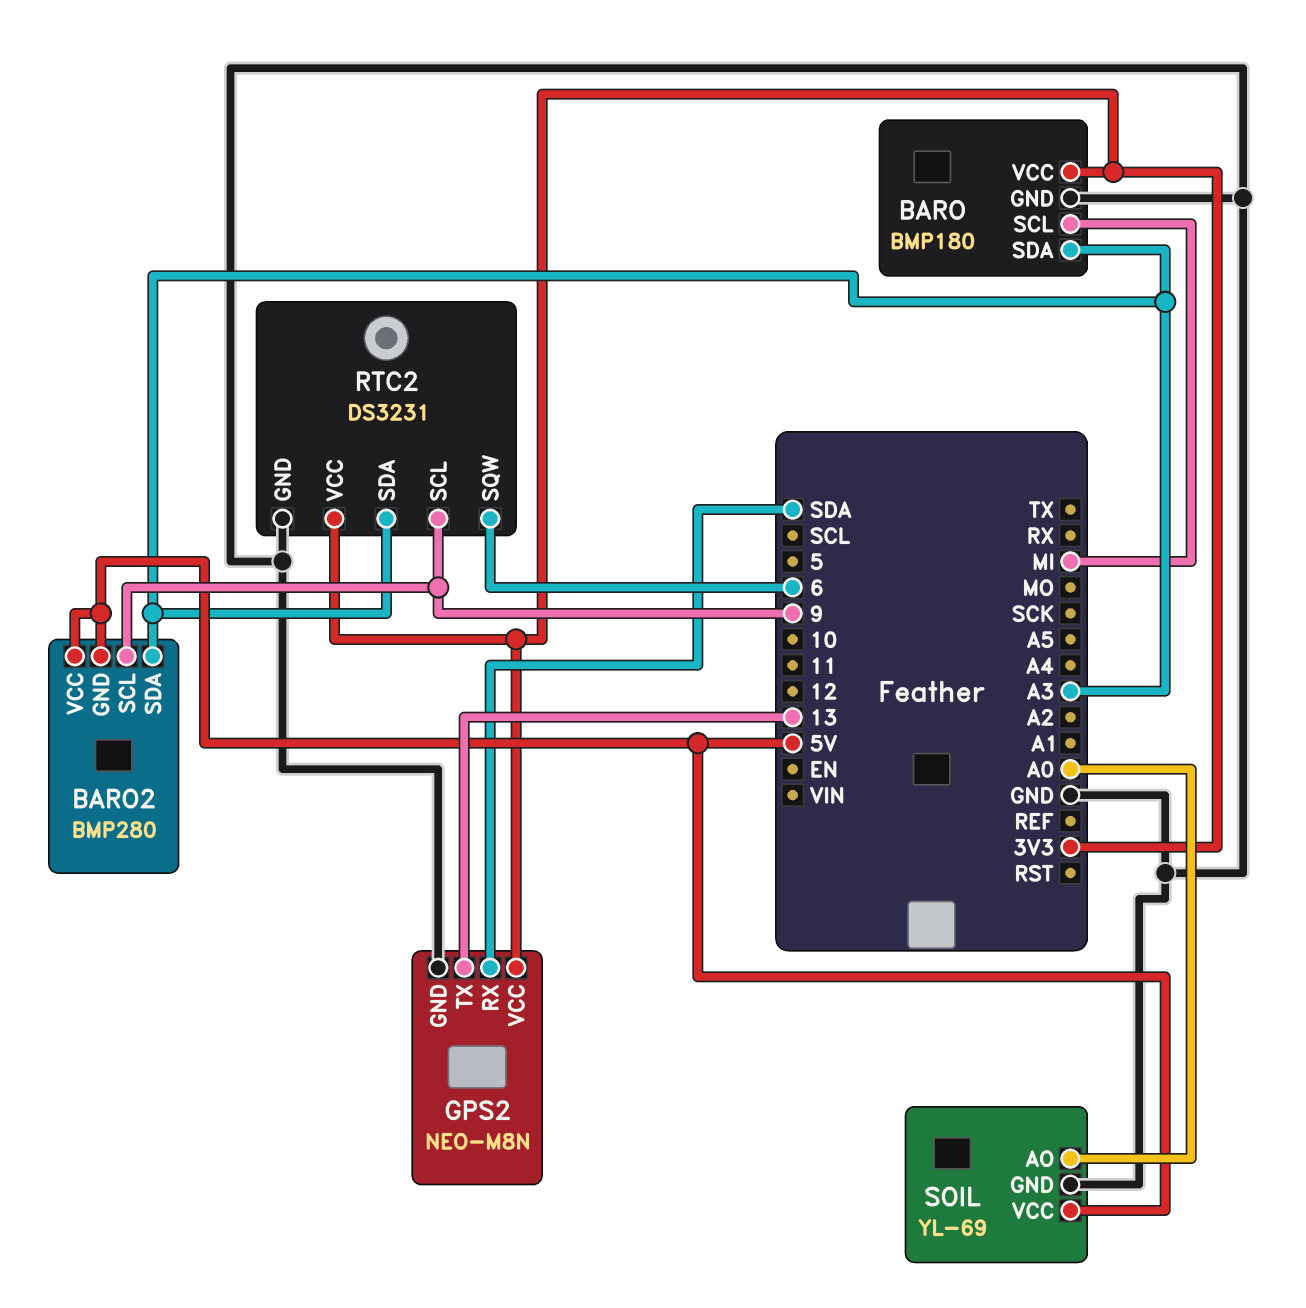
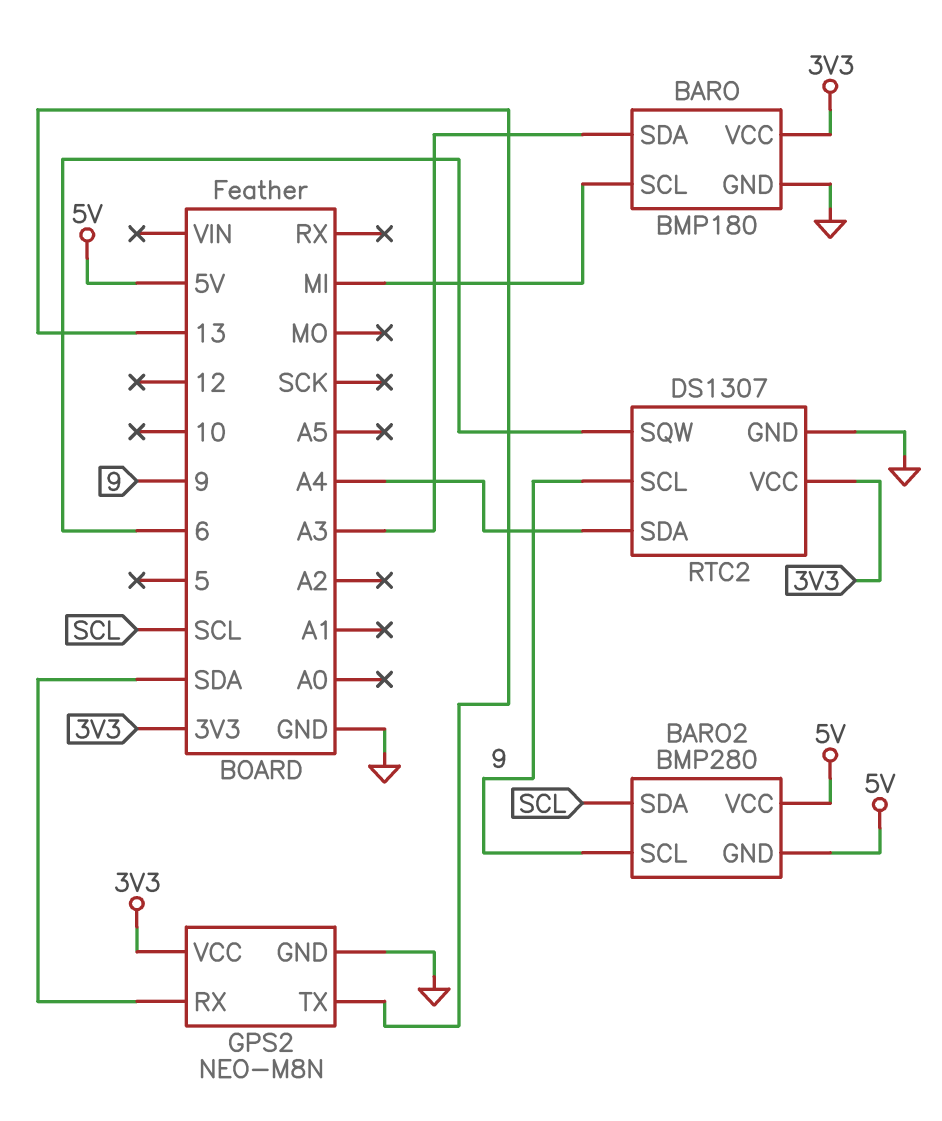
BARO2 pin SDA: A3 -> SCL
RTC2: DS3231 -> DS1307
RTC2 pin SDA: A3 -> A4
SOIL: YL-69 -> none
SOIL pin AO: A0 -> none
SOIL pin GND: GND -> none
SOIL pin VCC: 5V -> none

